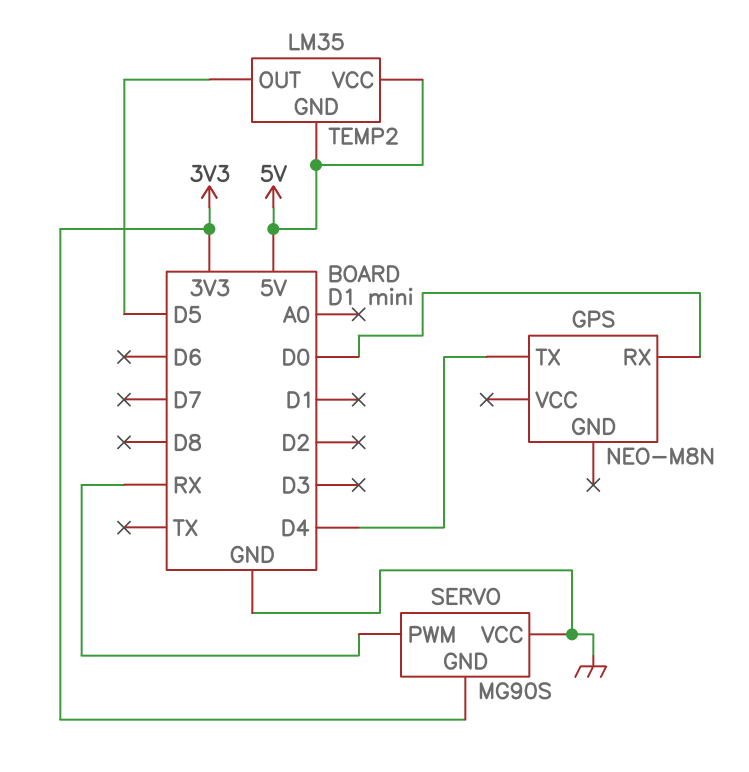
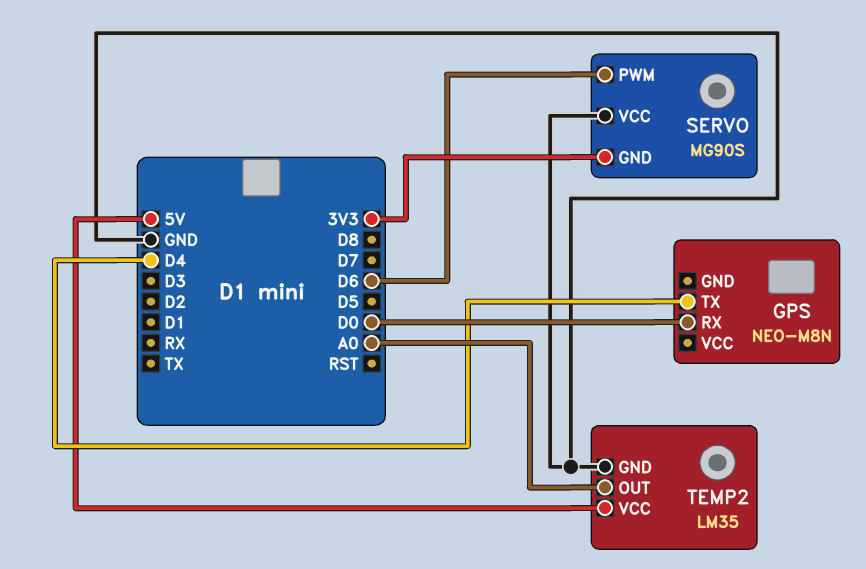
SERVO pin PWM: RX -> D6
TEMP2 pin GND: 5V -> GND
TEMP2 pin OUT: D5 -> A0

